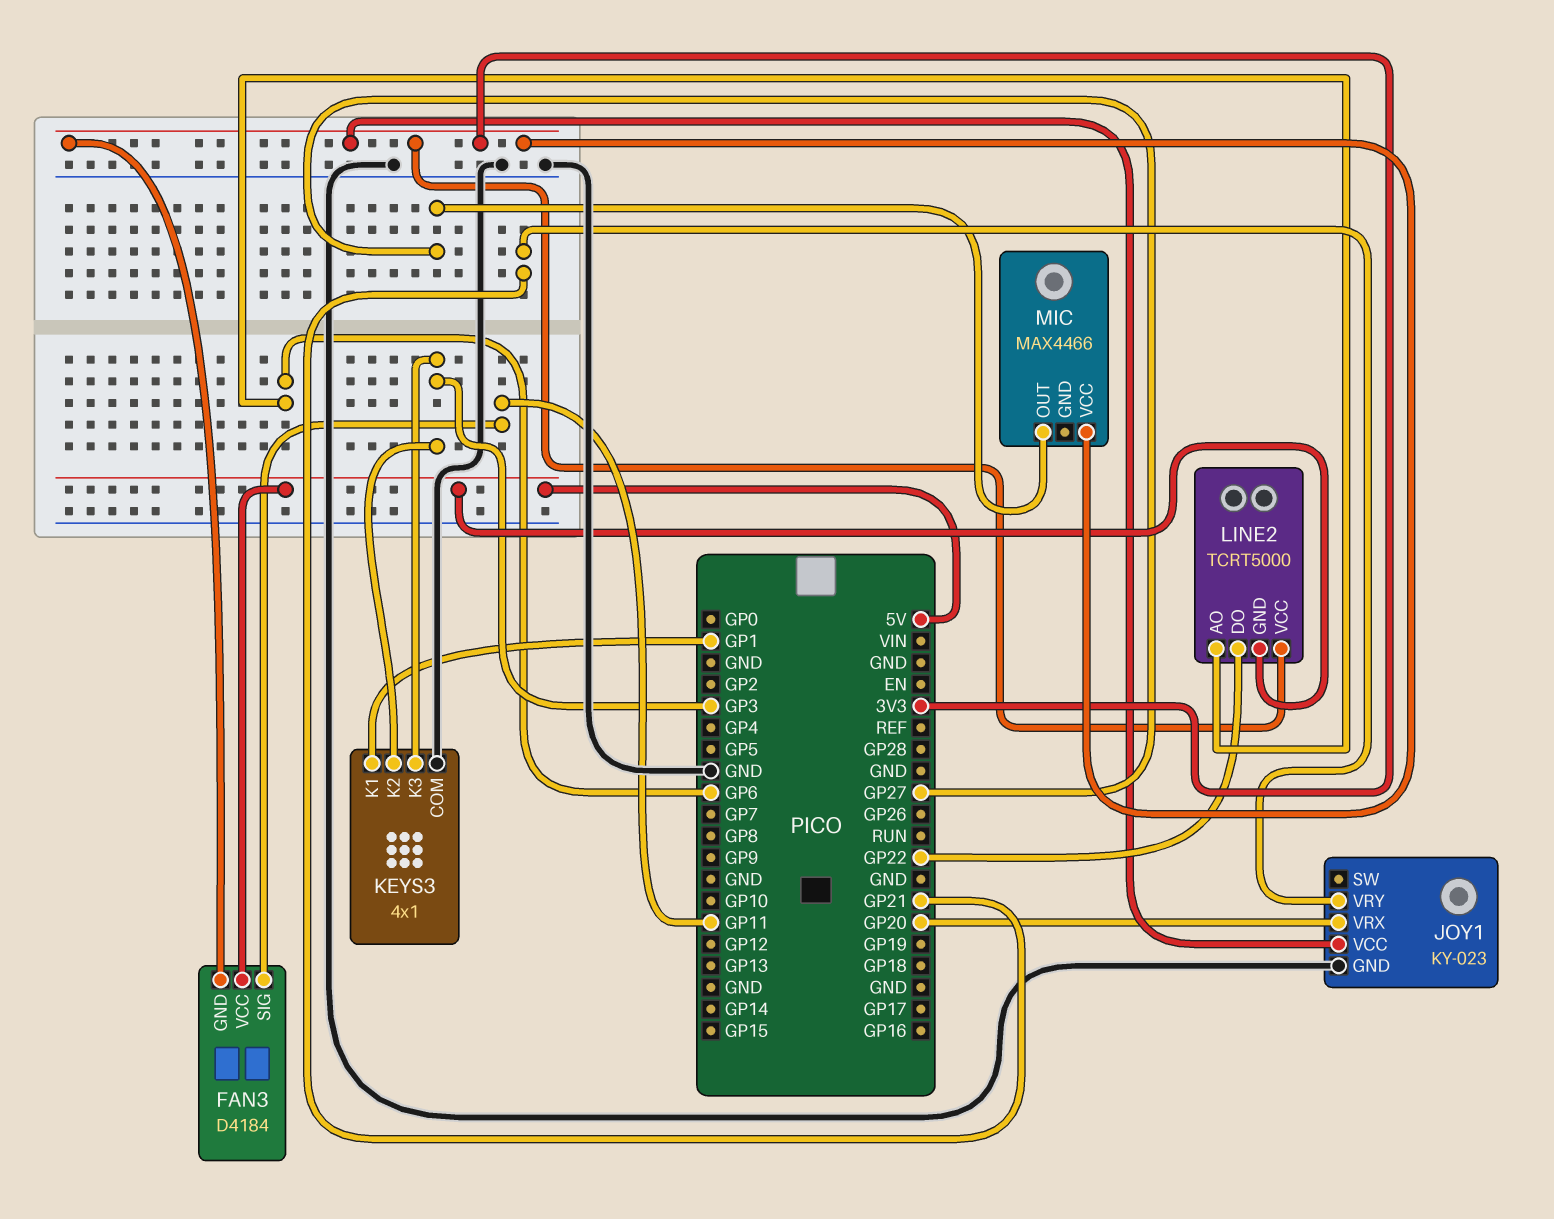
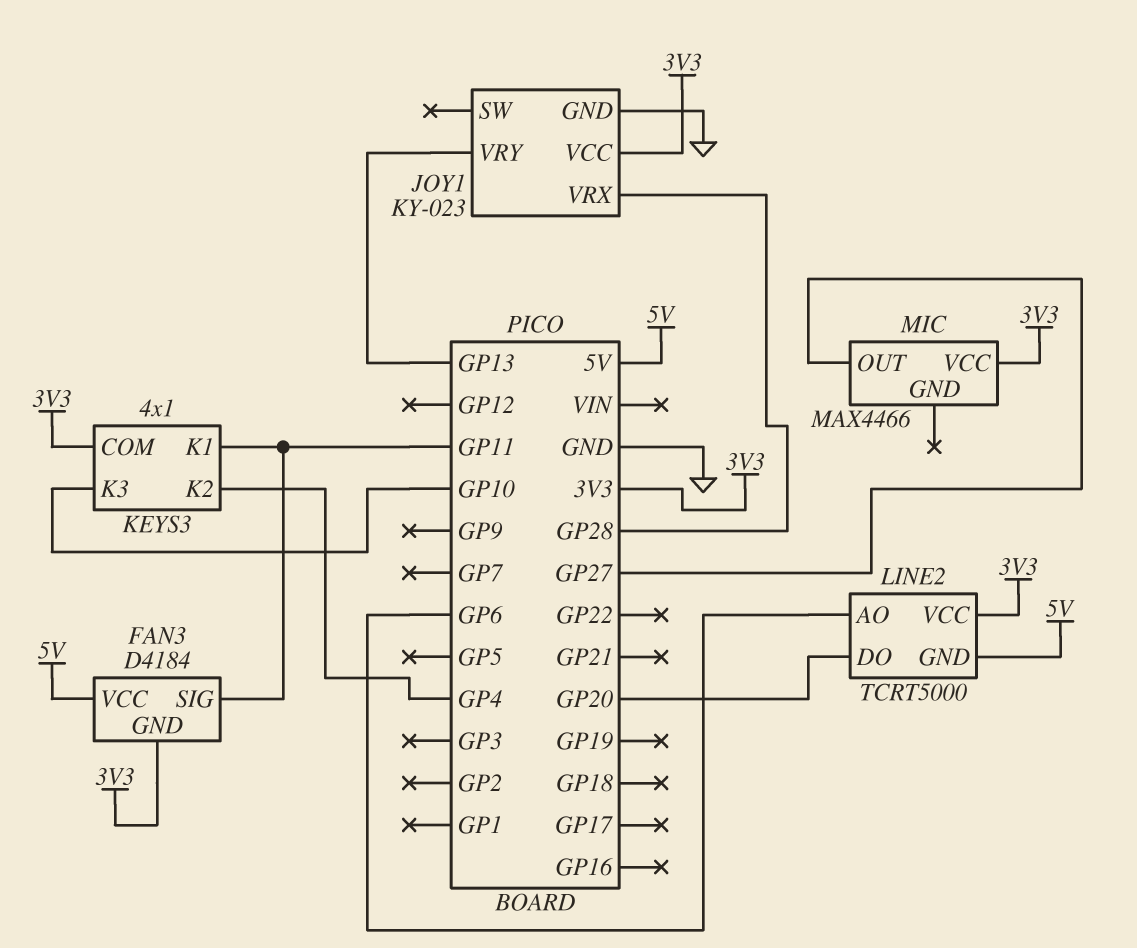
JOY1 pin VRX: GP20 -> GP28
JOY1 pin VRY: GP21 -> GP13
KEYS3 pin COM: GND -> 3V3
KEYS3 pin K1: GP1 -> GP11
KEYS3 pin K2: GP3 -> GP4
KEYS3 pin K3: GP3 -> GP10
LINE2 pin DO: GP22 -> GP20

